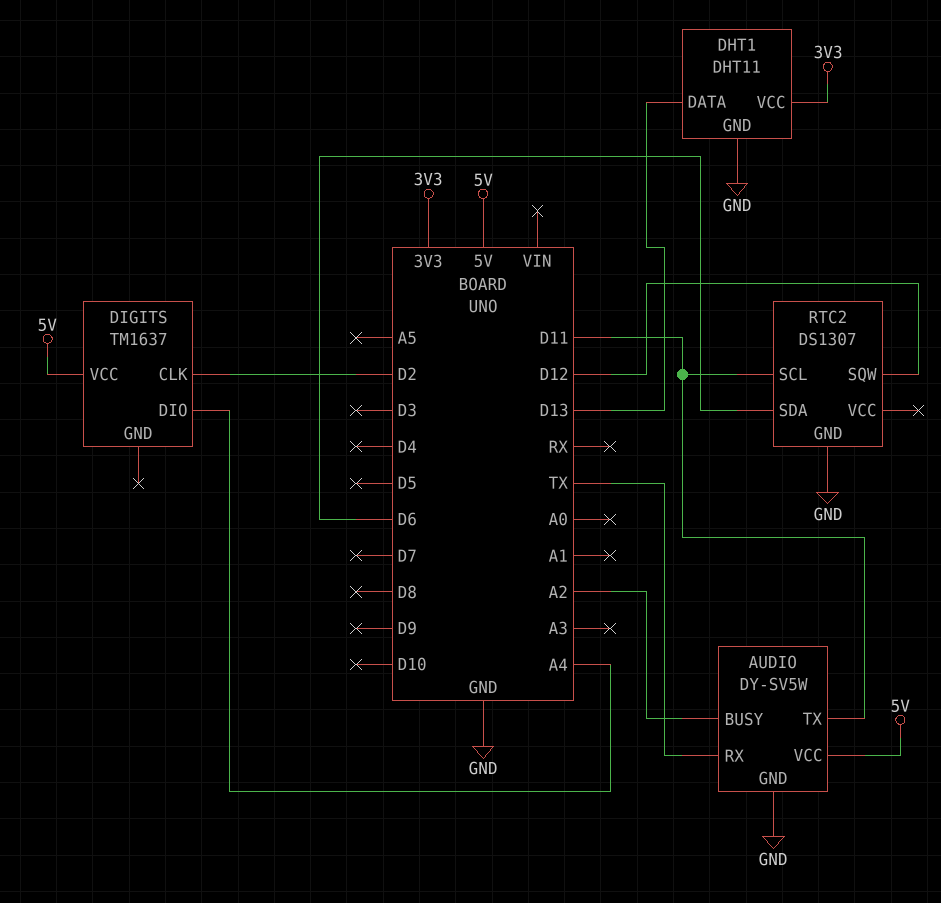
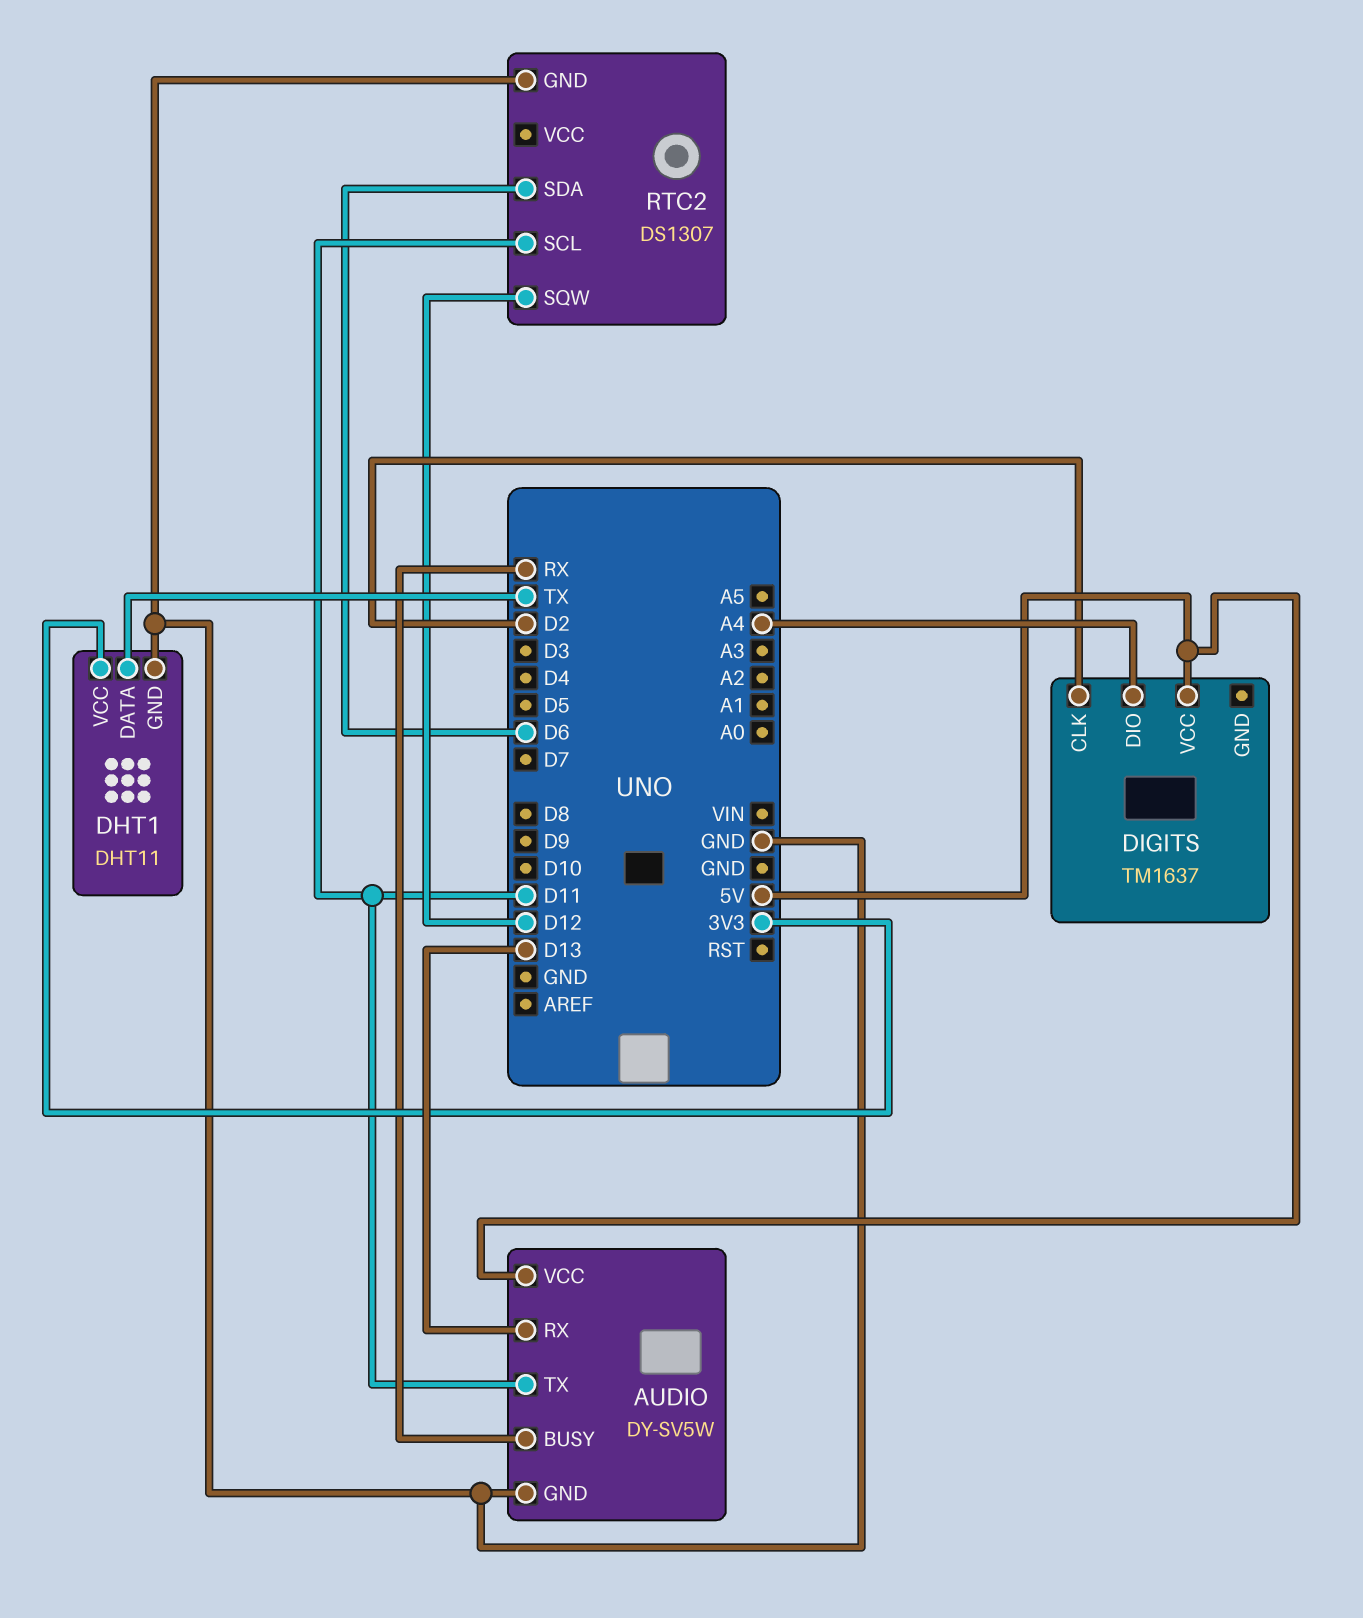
AUDIO pin BUSY: A2 -> RX
AUDIO pin RX: TX -> D13
DHT1 pin DATA: D13 -> TX

